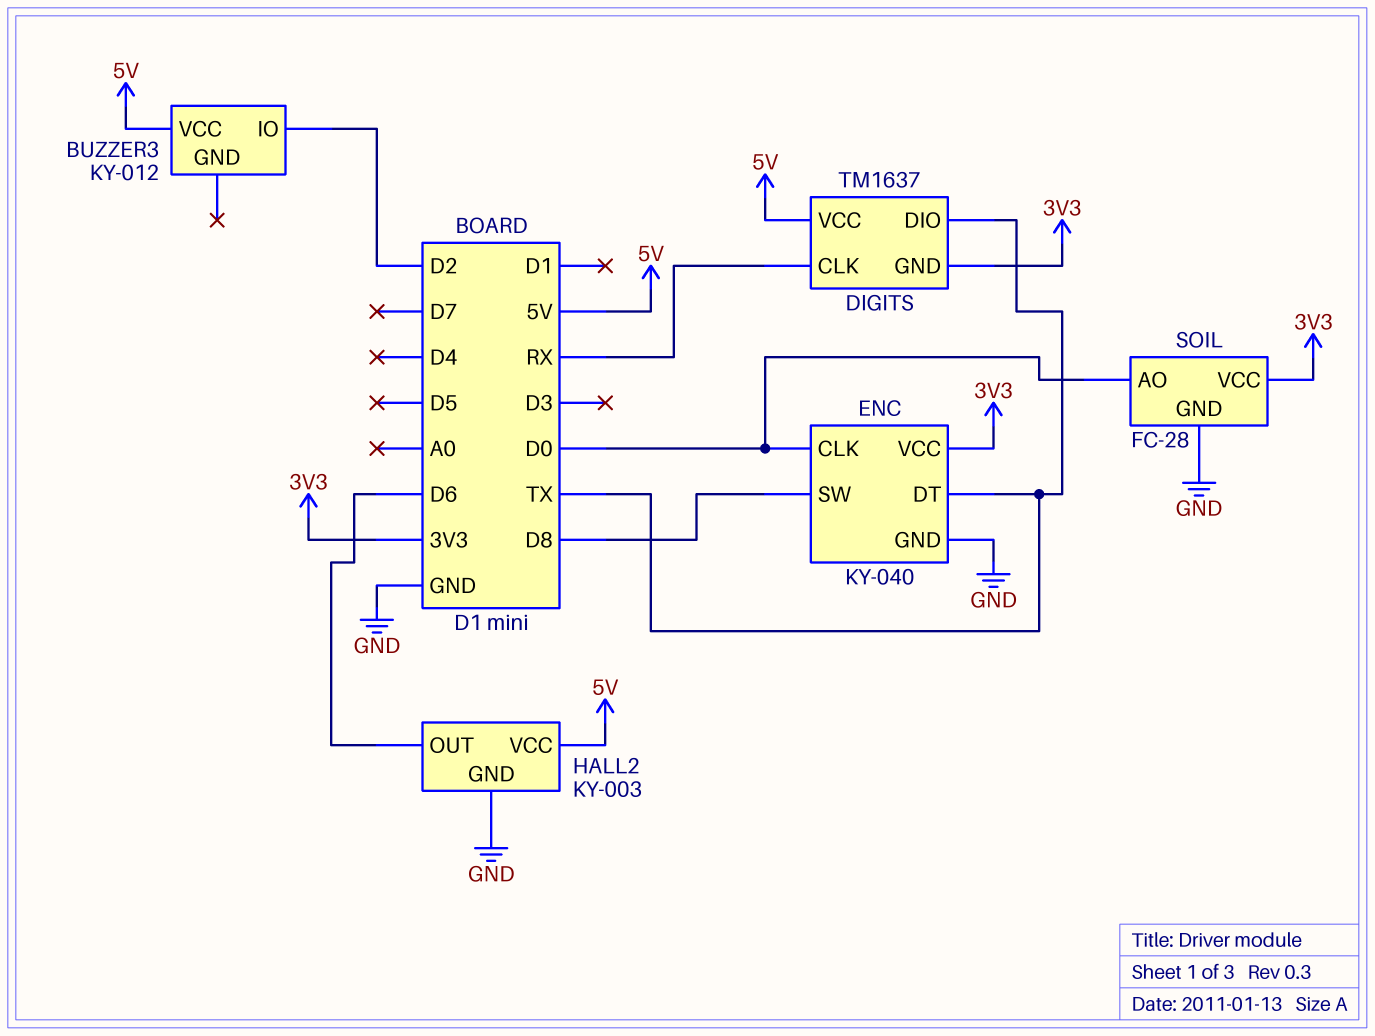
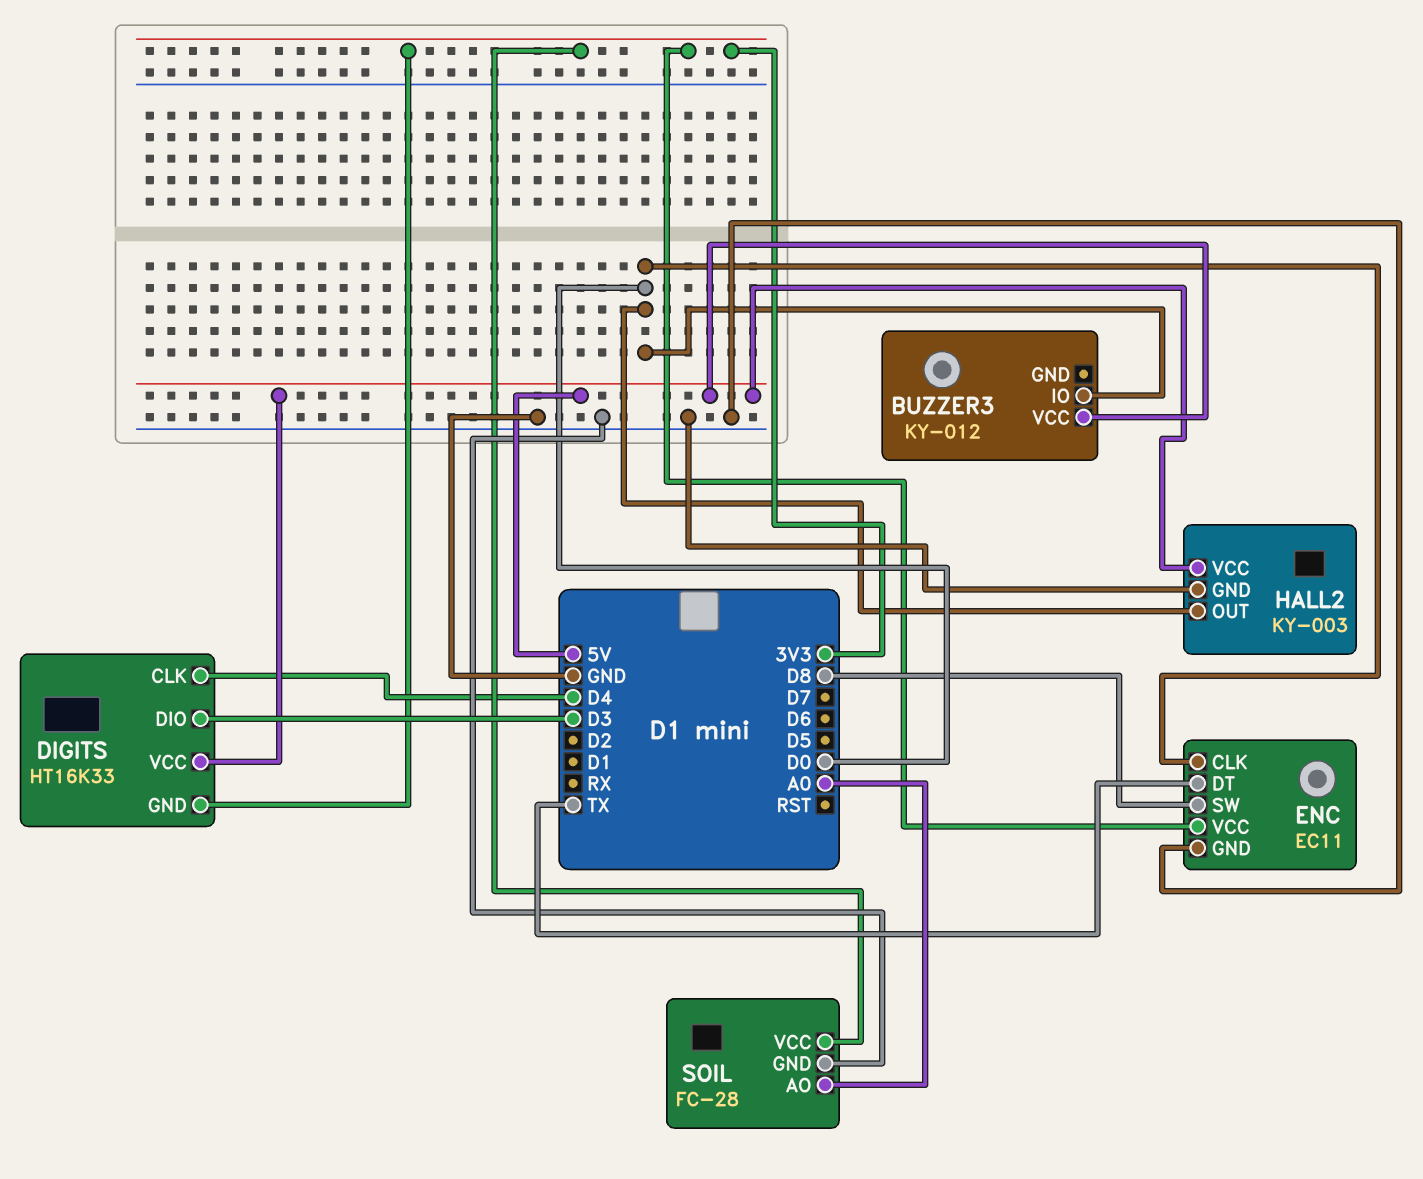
BUZZER3 pin IO: D2 -> D0
DIGITS: TM1637 -> HT16K33
DIGITS pin CLK: RX -> D4
DIGITS pin DIO: TX -> D3
ENC: KY-040 -> EC11
HALL2 pin OUT: D6 -> D0
SOIL pin AO: D0 -> A0

